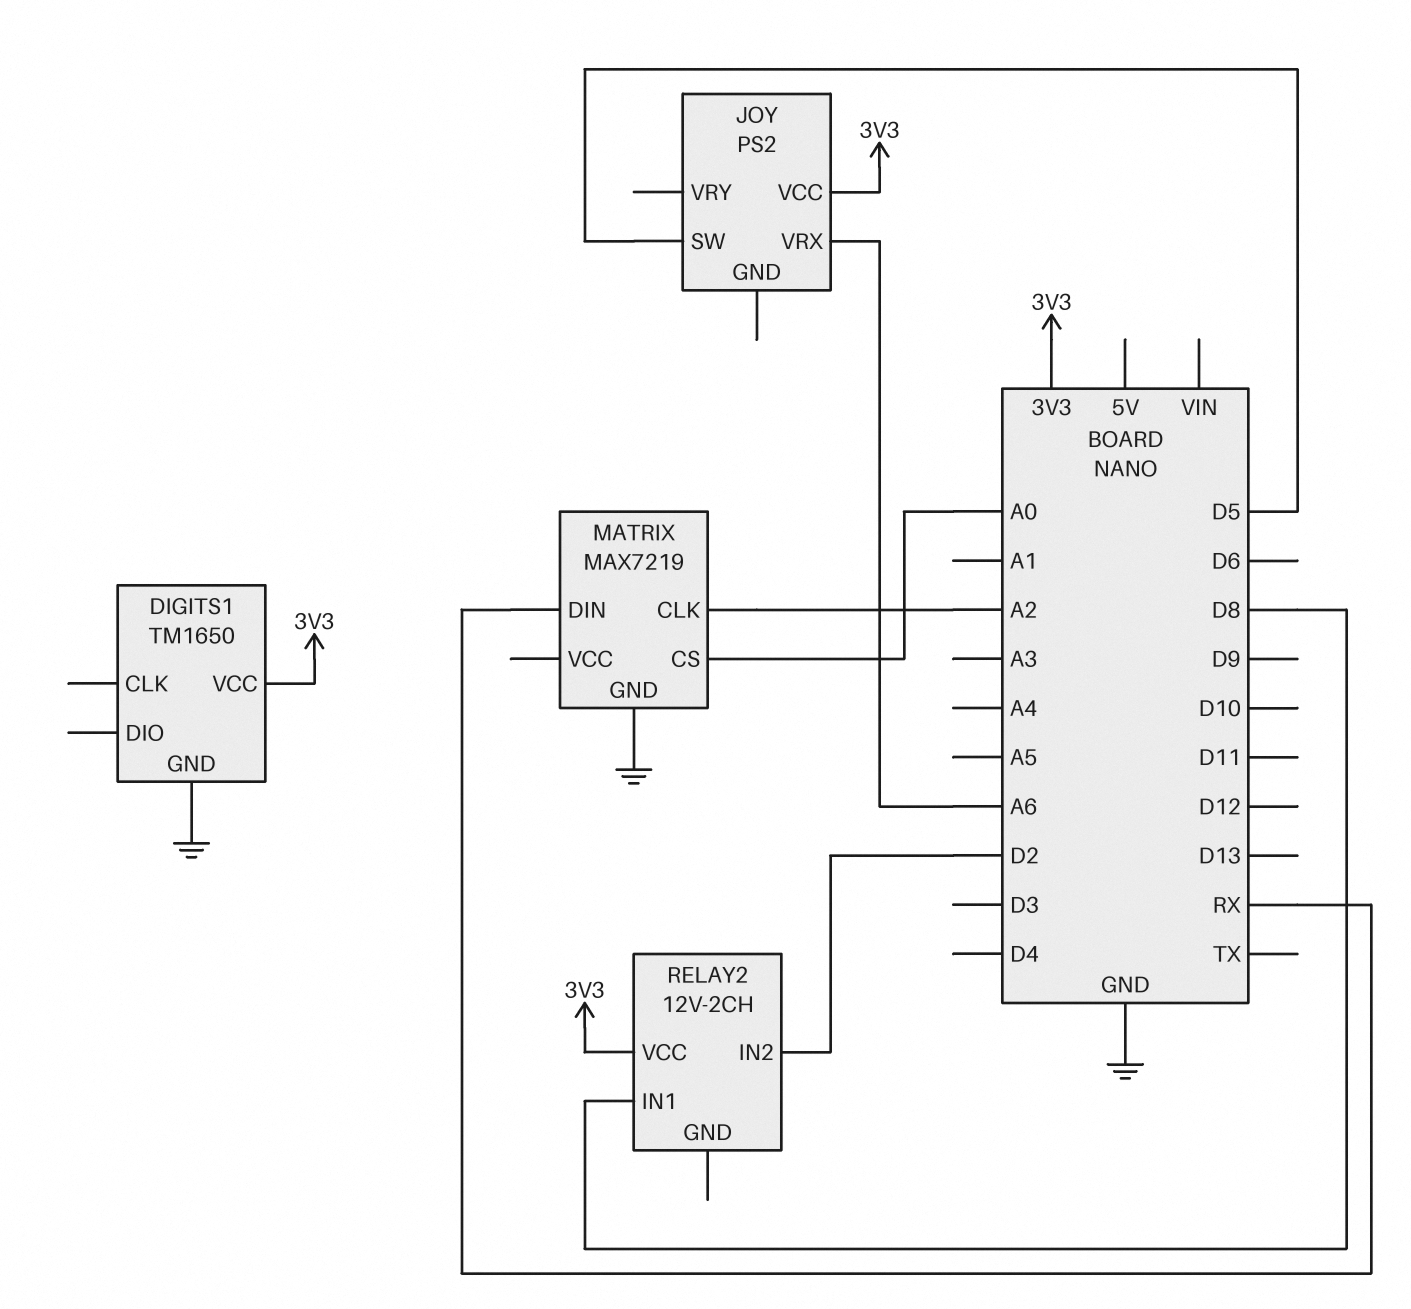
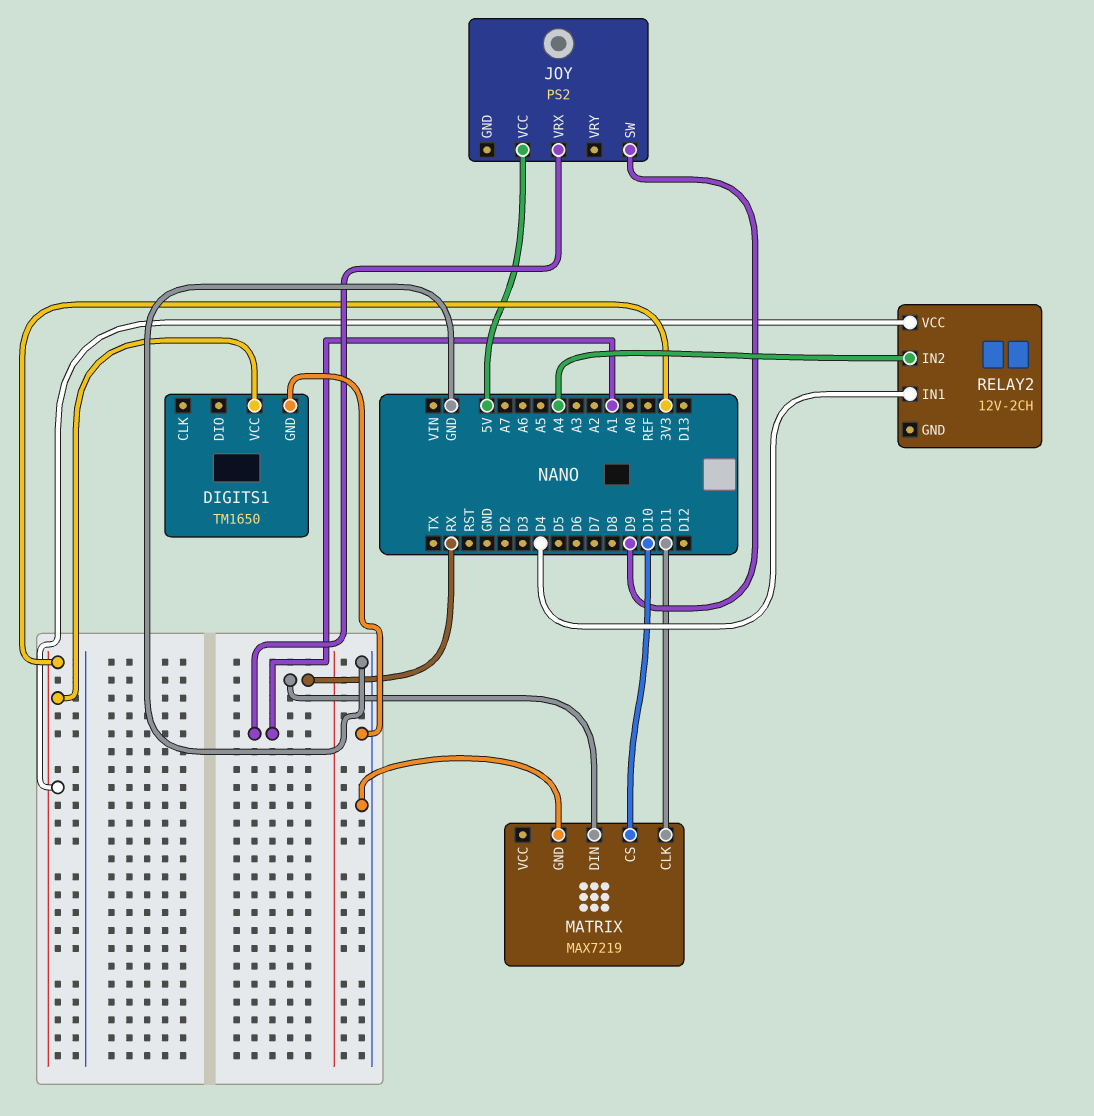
JOY pin SW: D5 -> D9
JOY pin VCC: 3V3 -> 5V
JOY pin VRX: A6 -> A1
MATRIX pin CLK: A2 -> D11
MATRIX pin CS: A0 -> D10
RELAY2 pin IN1: D8 -> D4
RELAY2 pin IN2: D2 -> A4

